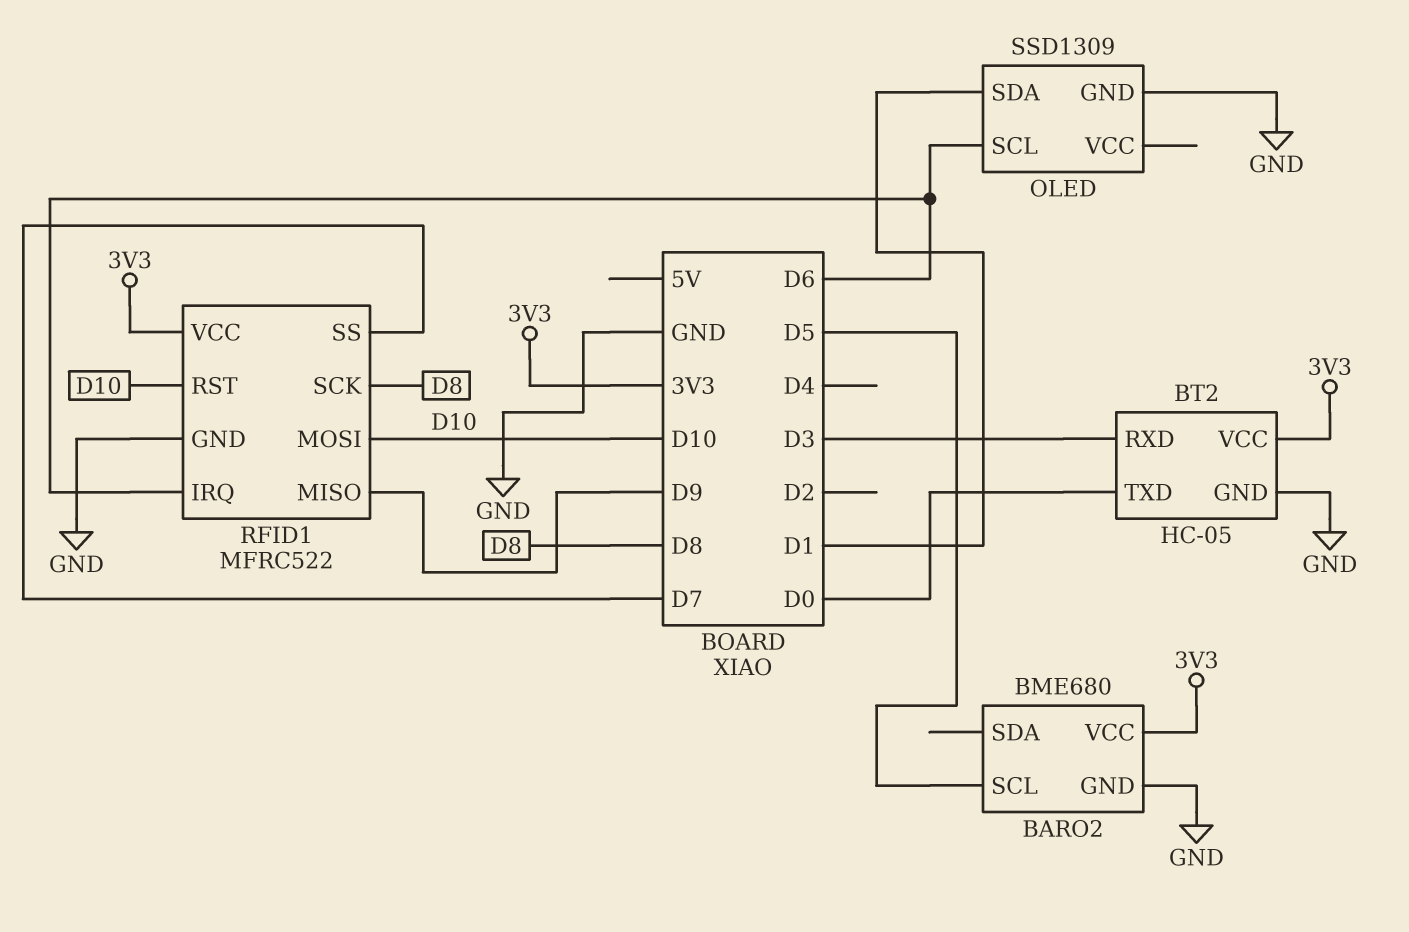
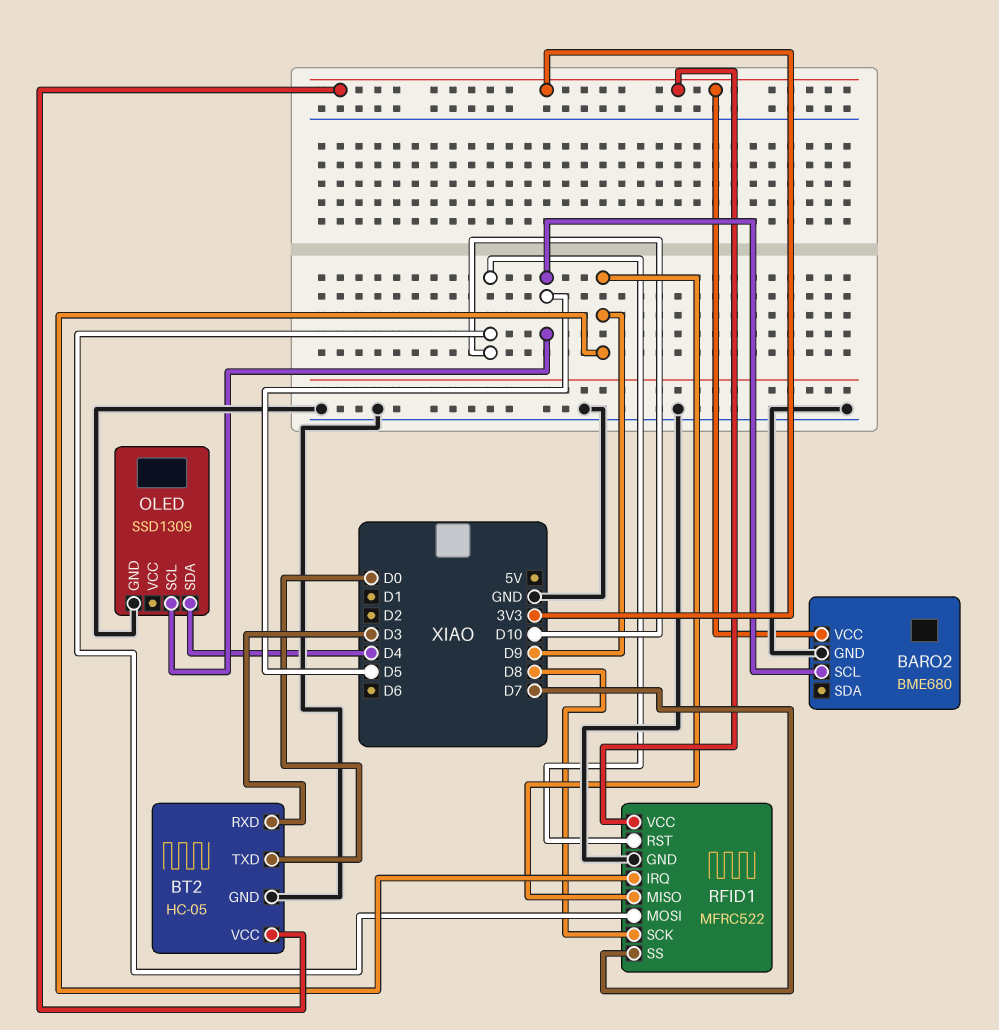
OLED pin SCL: D6 -> D5
OLED pin SDA: D1 -> D4
RFID1 pin IRQ: D6 -> D9

